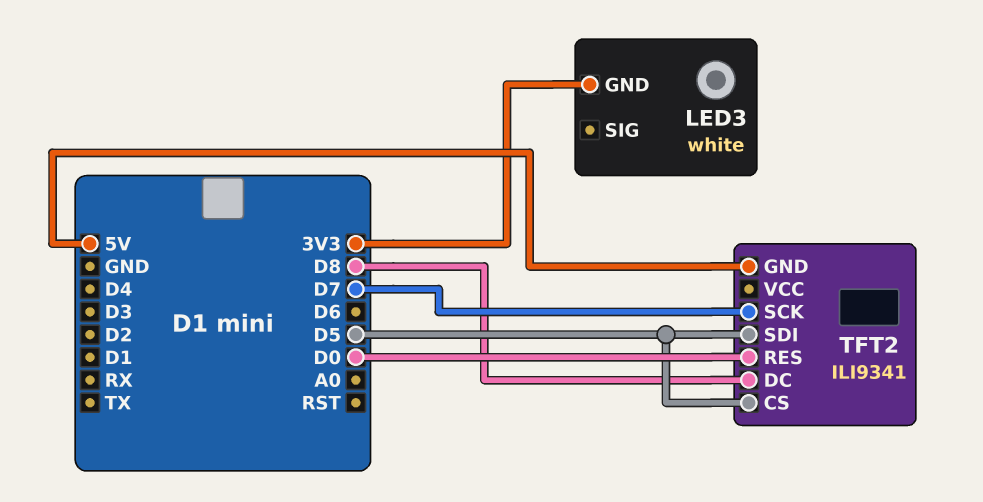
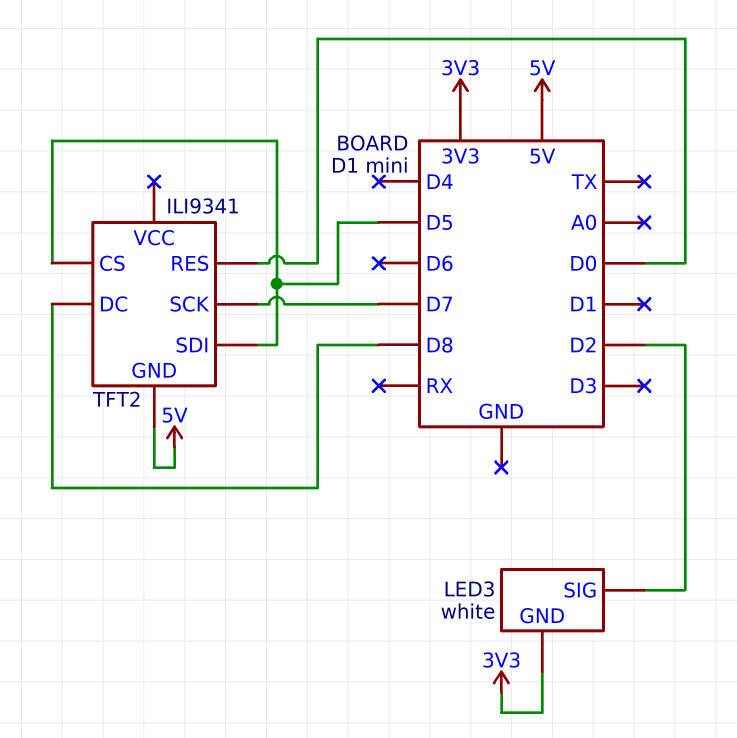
LED3 pin SIG: none -> D2

